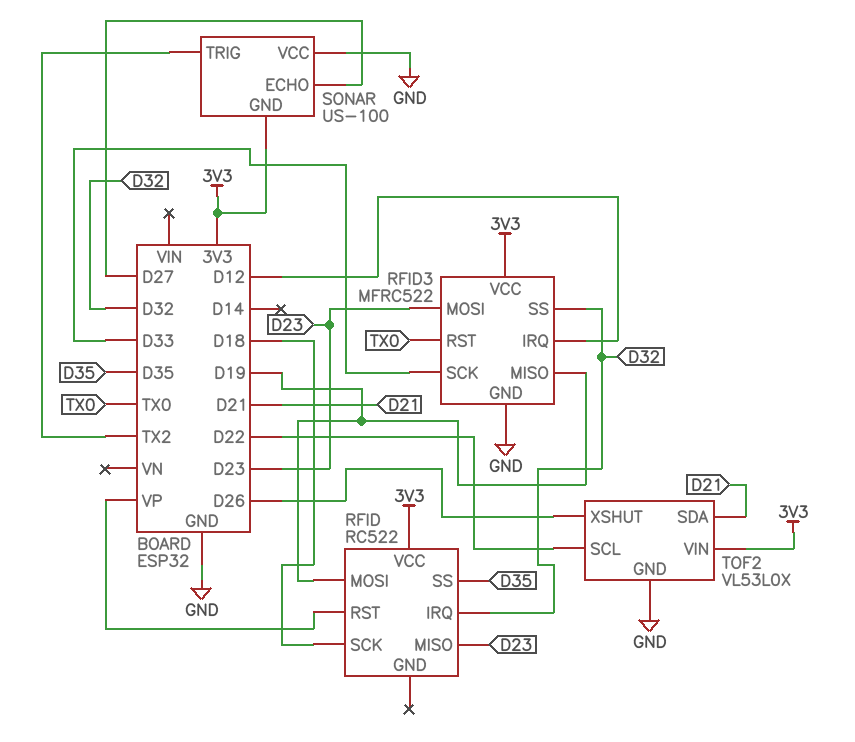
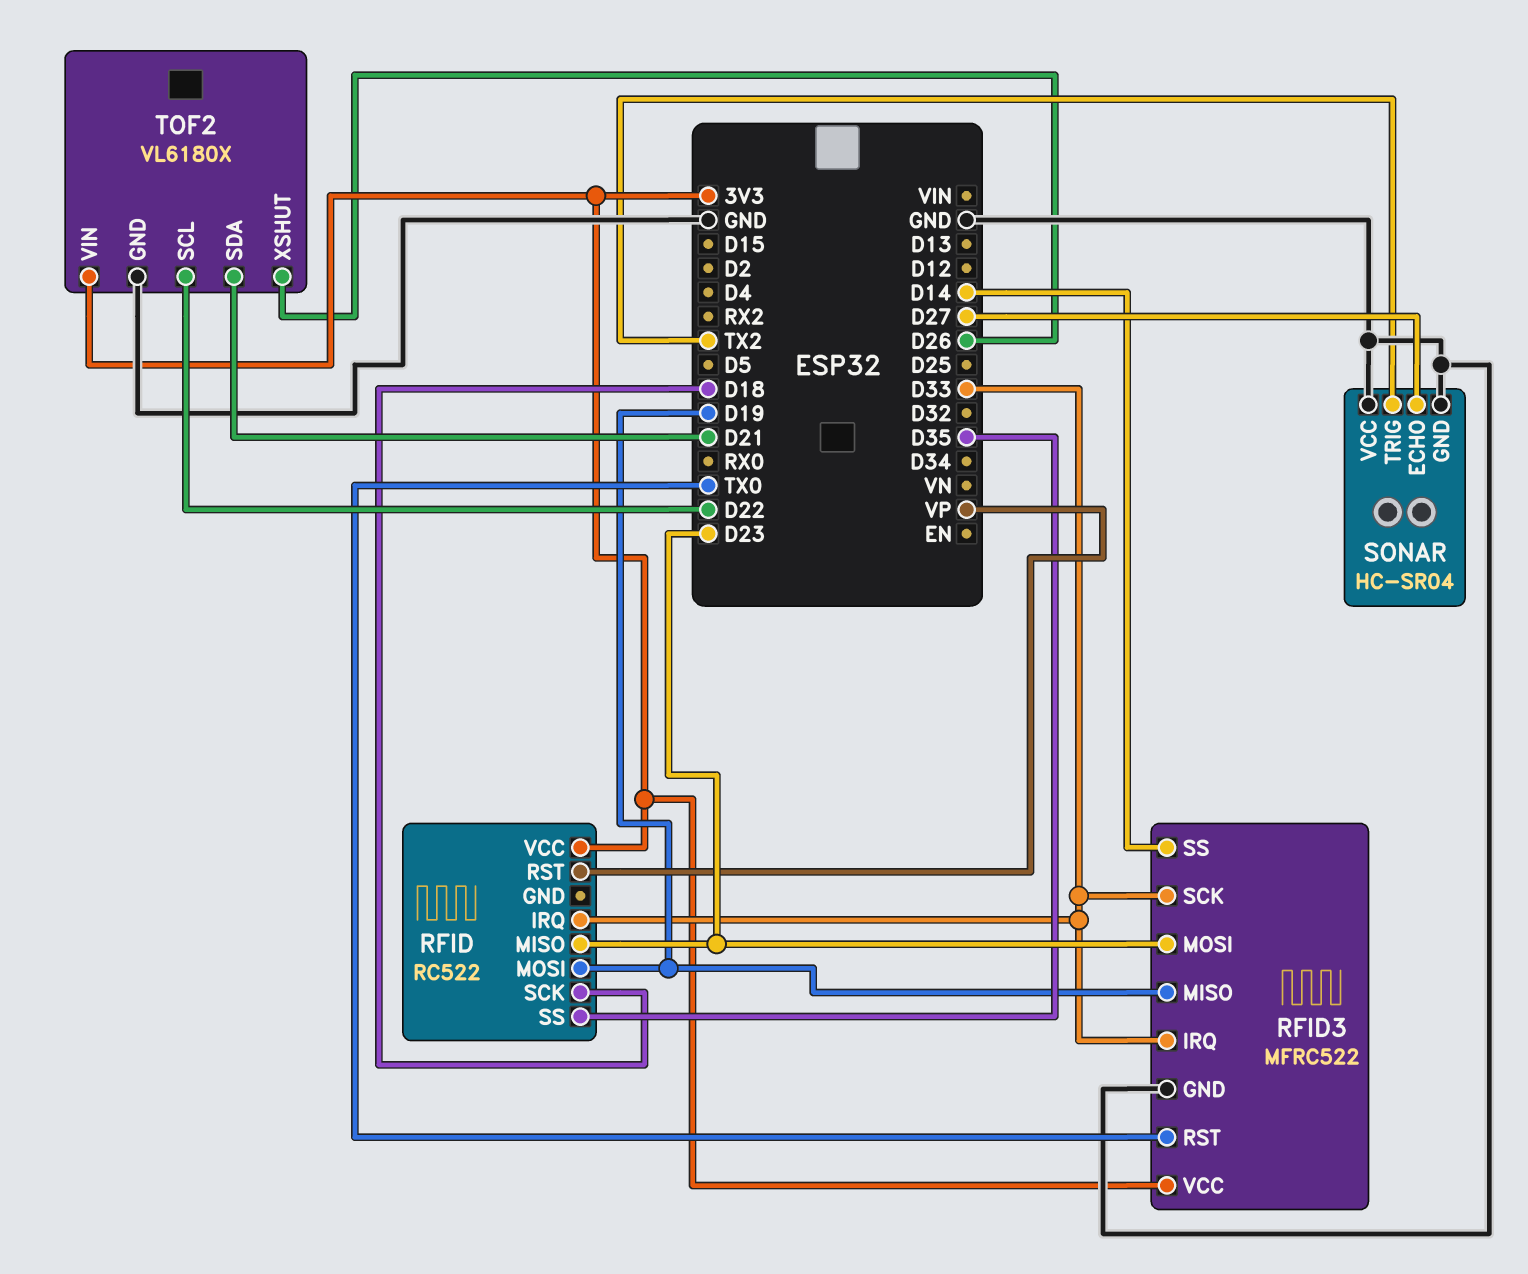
RFID pin IRQ: D32 -> D33
RFID3 pin IRQ: D12 -> D33
RFID3 pin SS: D32 -> D14
SONAR: US-100 -> HC-SR04
SONAR pin GND: 3V3 -> GND
TOF2: VL53L0X -> VL6180X

